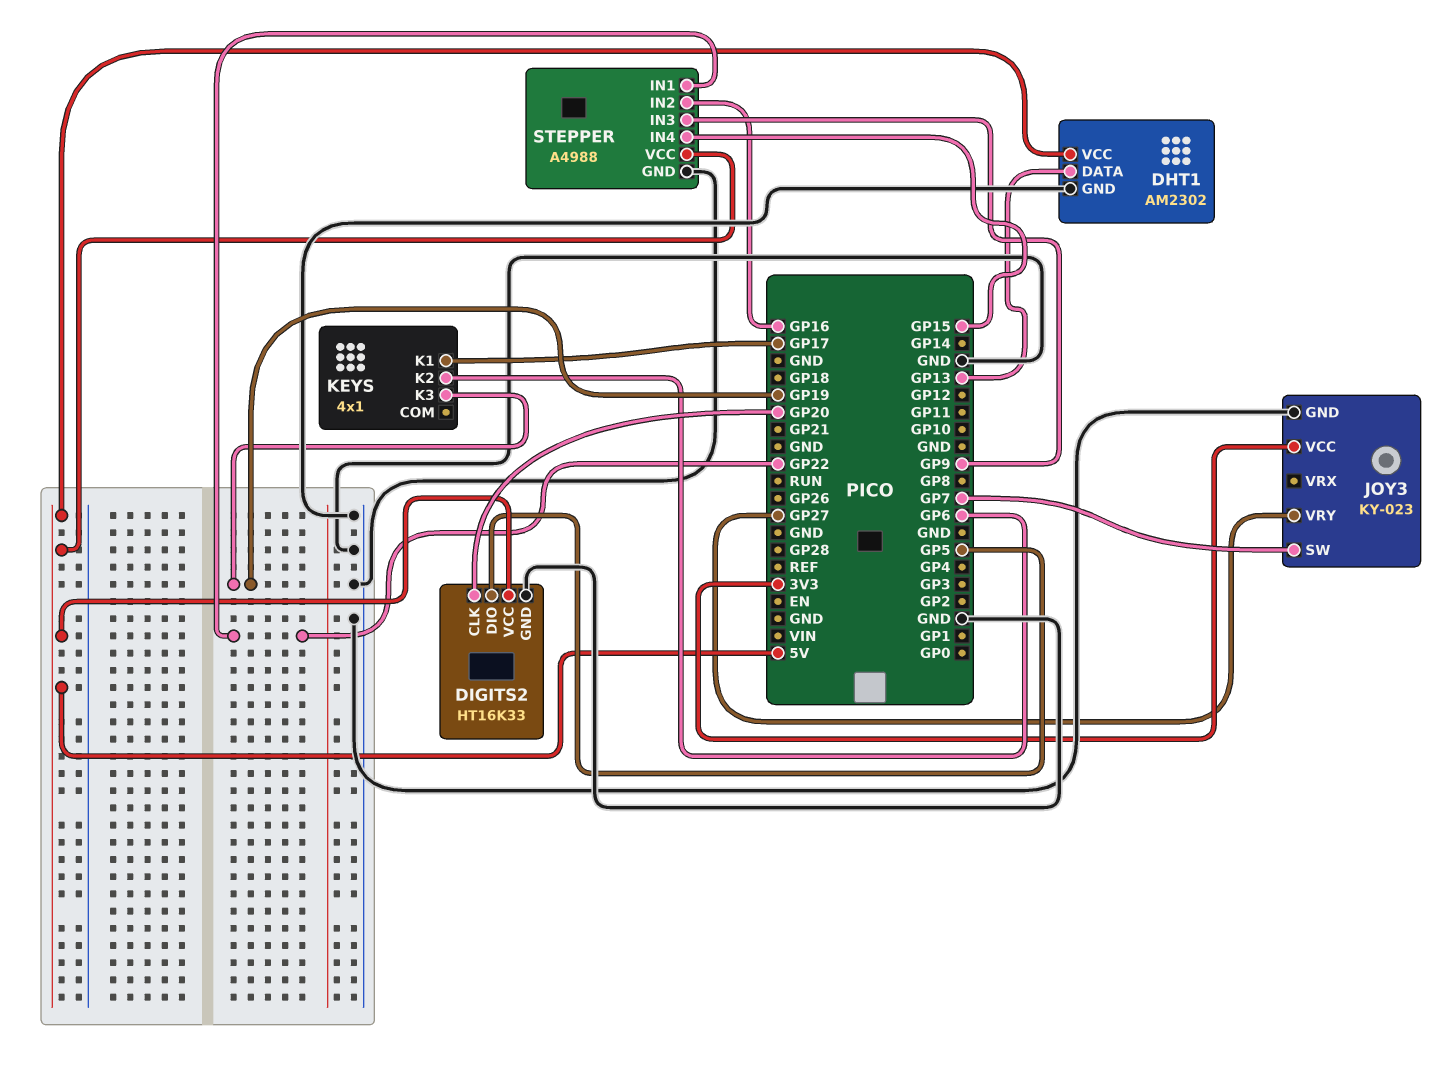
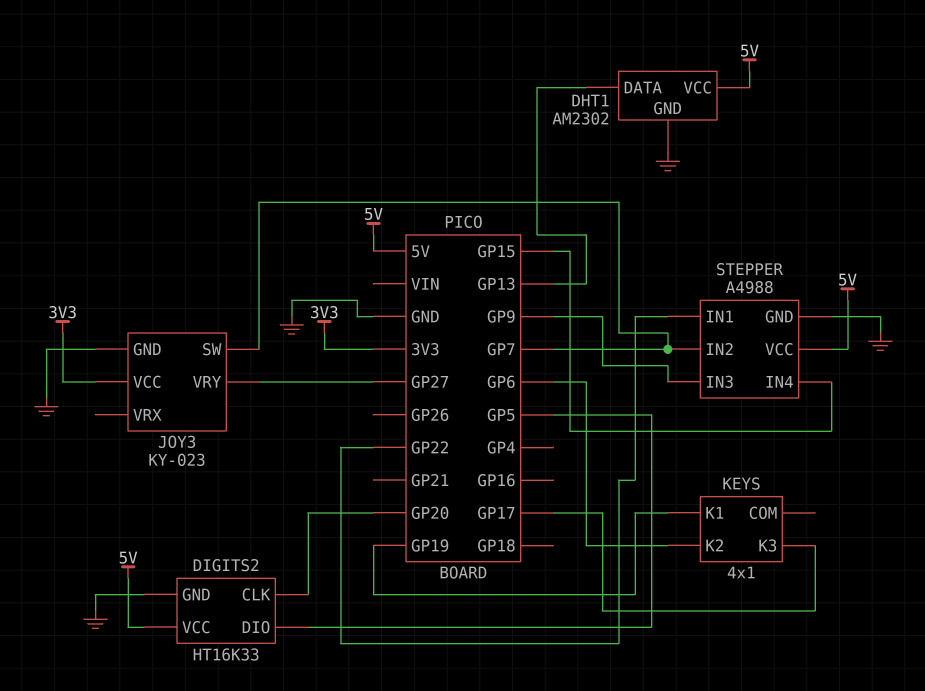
KEYS pin K1: GP17 -> GP19
KEYS pin K3: GP19 -> GP17
STEPPER pin IN2: GP16 -> GP7

